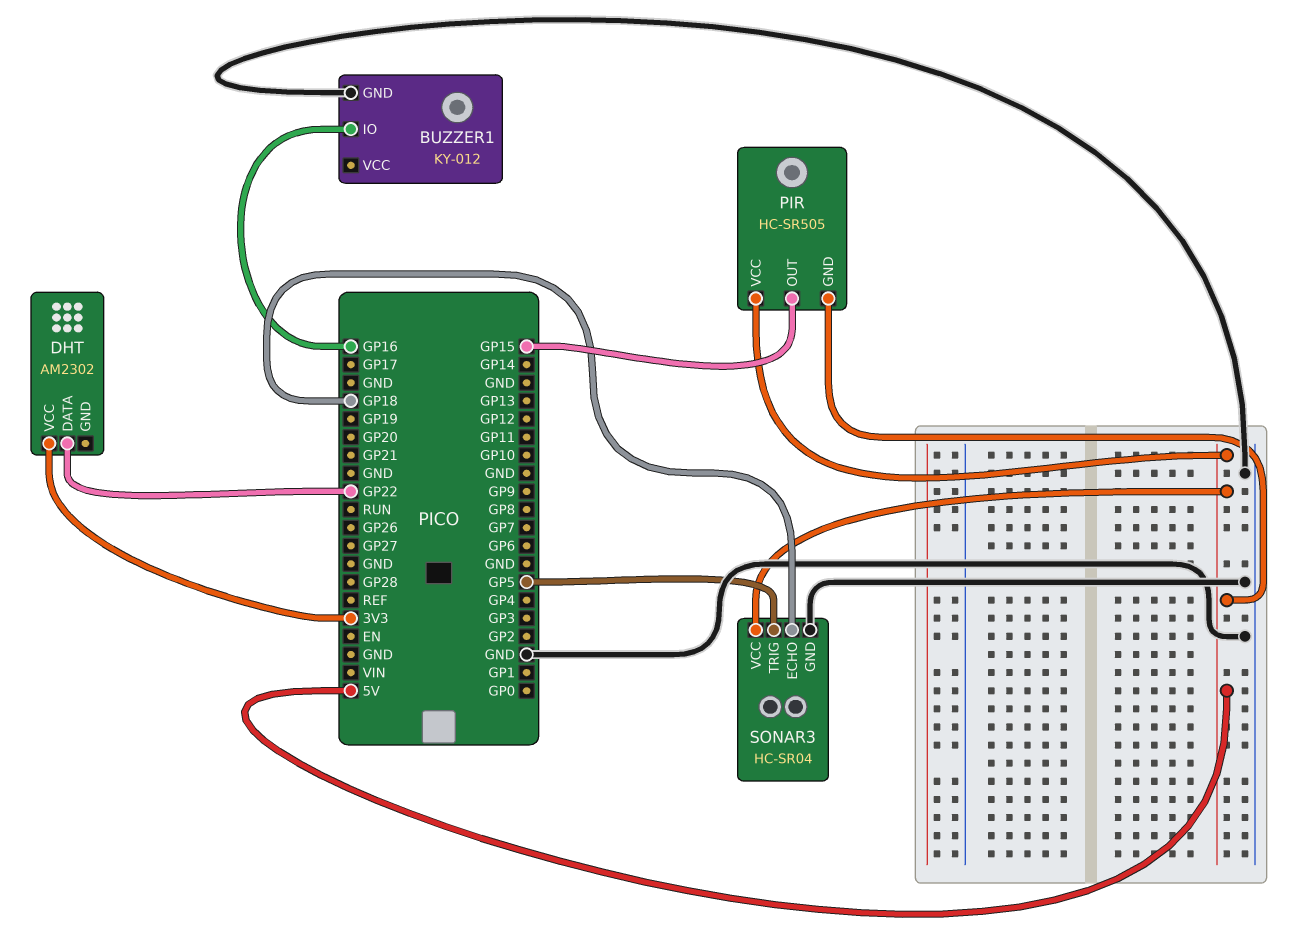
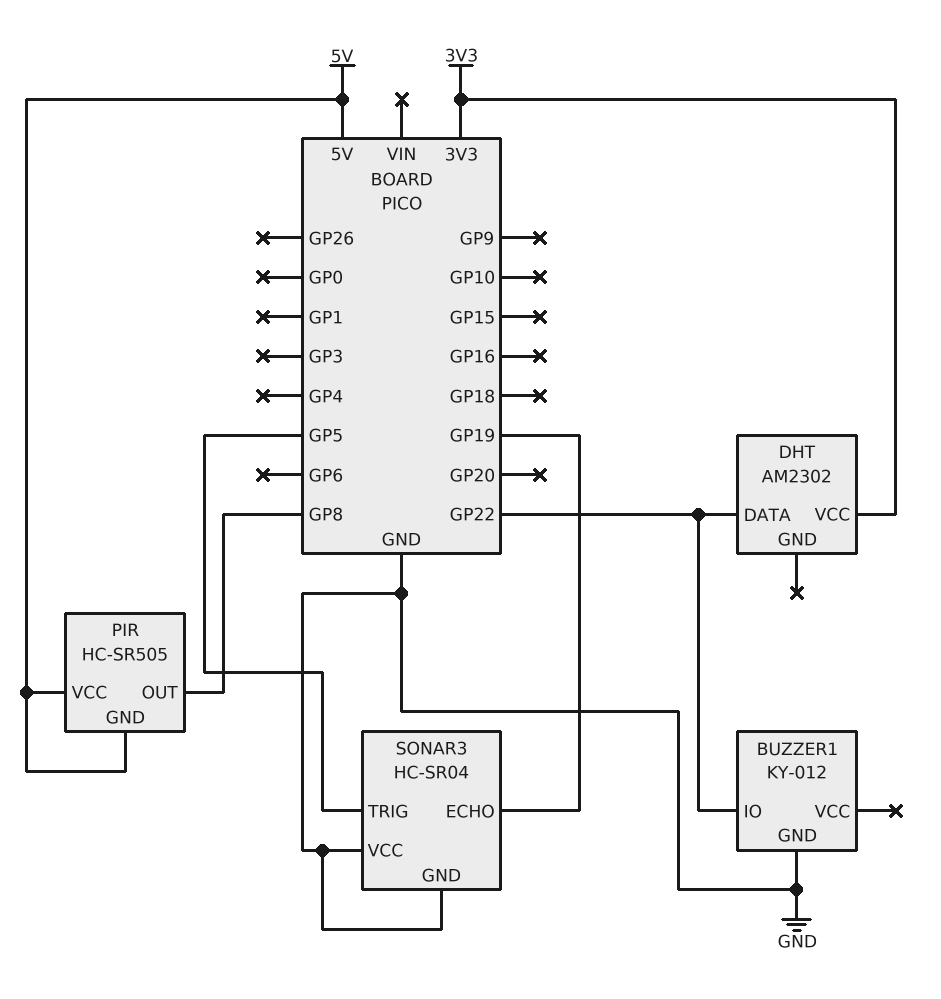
BUZZER1 pin IO: GP16 -> GP22
PIR pin OUT: GP15 -> GP8
SONAR3 pin ECHO: GP18 -> GP19
SONAR3 pin VCC: 5V -> GND

